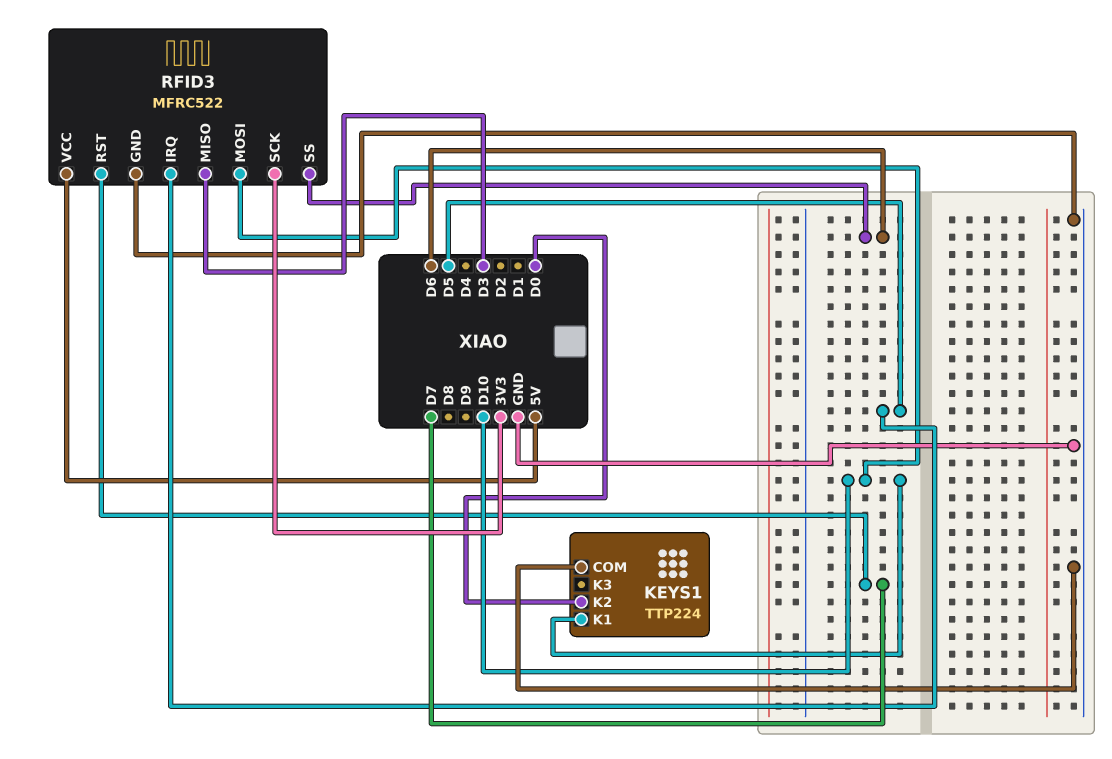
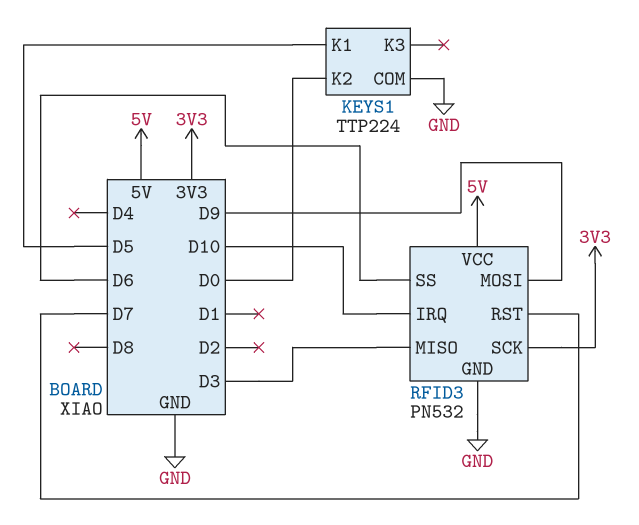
KEYS1 pin K1: D10 -> D5
RFID3: MFRC522 -> PN532
RFID3 pin IRQ: D5 -> D10
RFID3 pin MOSI: D10 -> D9

